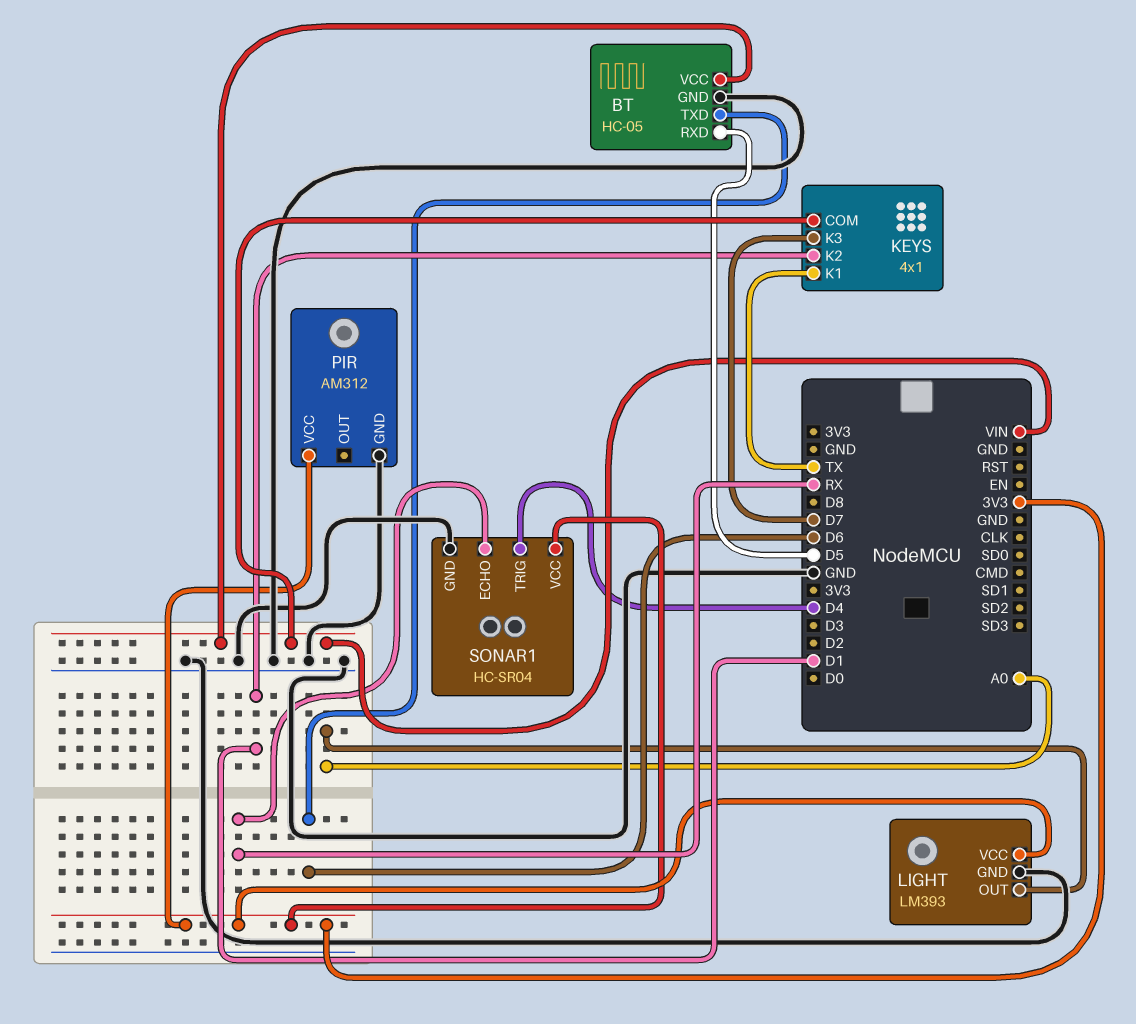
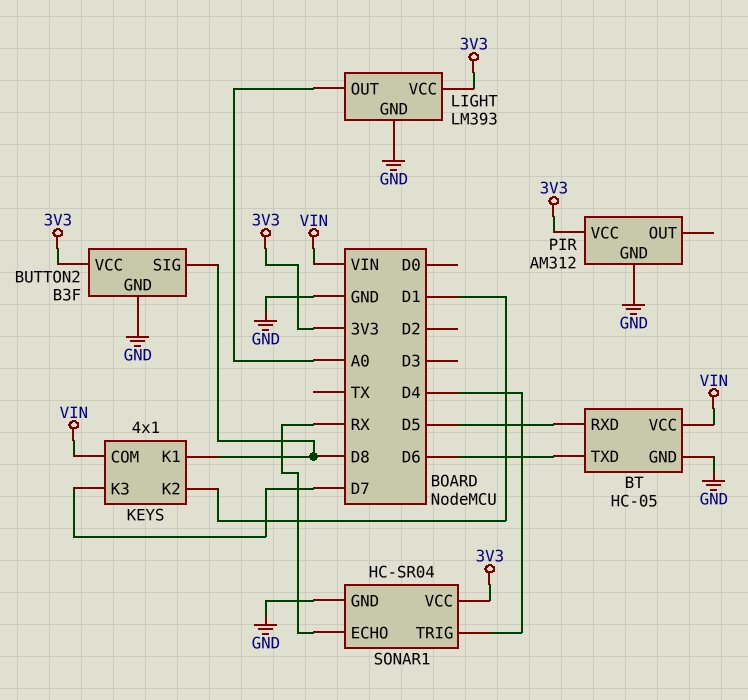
BUTTON2: none -> B3F
BUTTON2 pin GND: none -> GND
BUTTON2 pin SIG: none -> D8
BUTTON2 pin VCC: none -> 3V3
KEYS pin K1: TX -> D8

